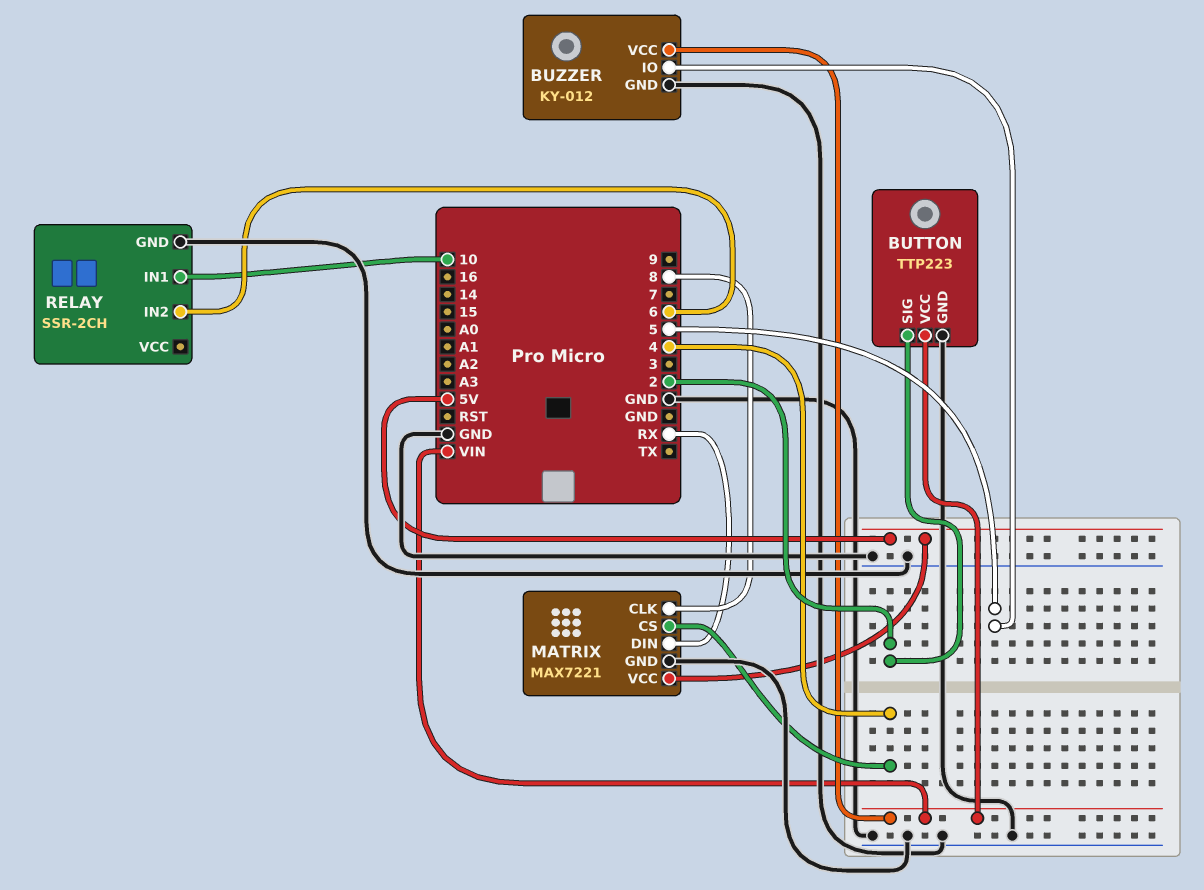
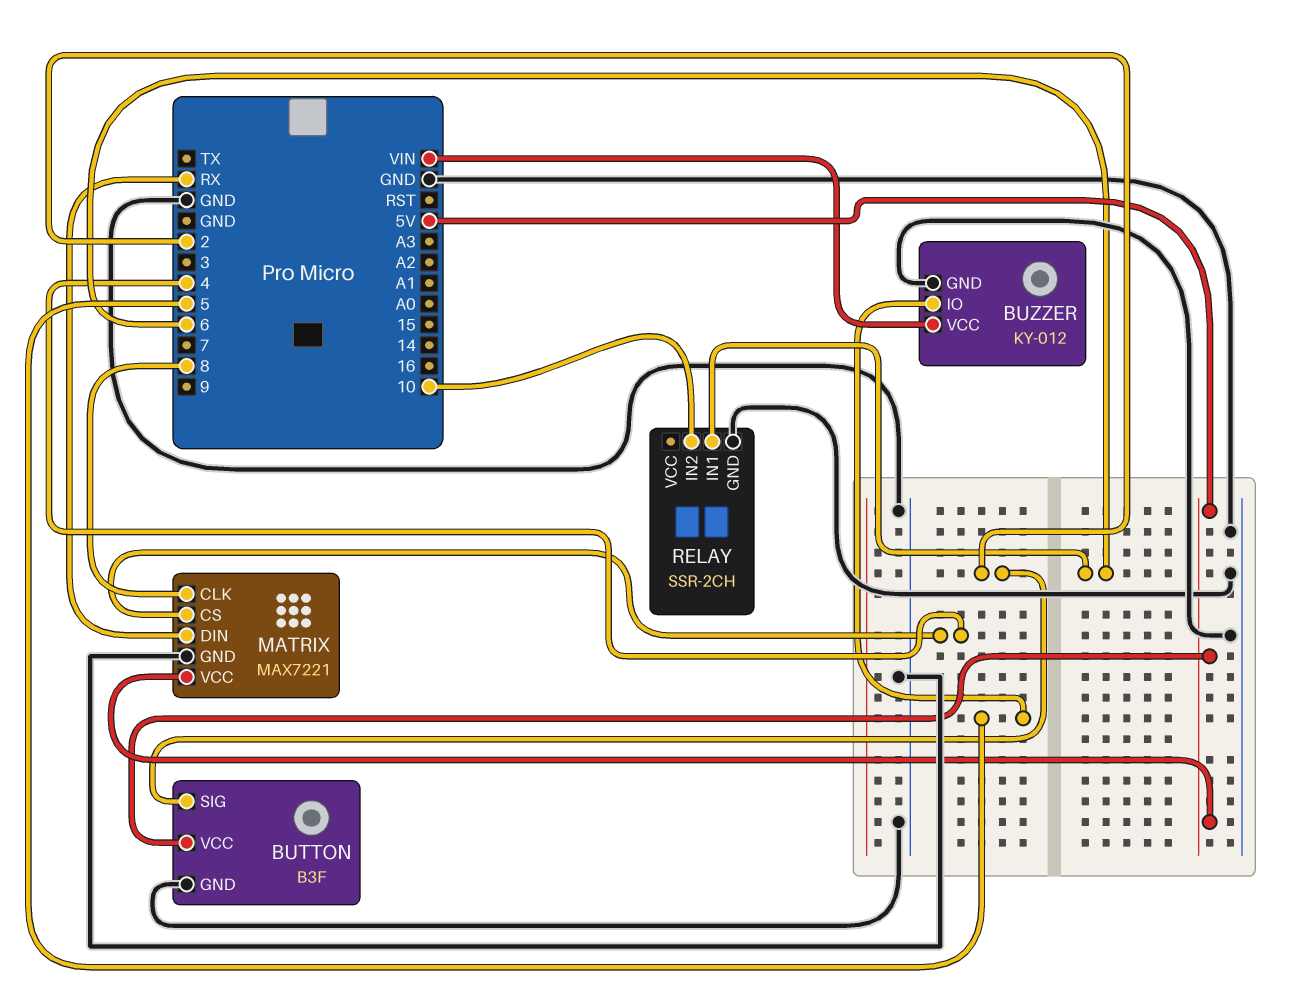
BUTTON: TTP223 -> B3F
BUTTON pin VCC: VIN -> 5V
RELAY pin IN1: 10 -> 6
RELAY pin IN2: 6 -> 10

